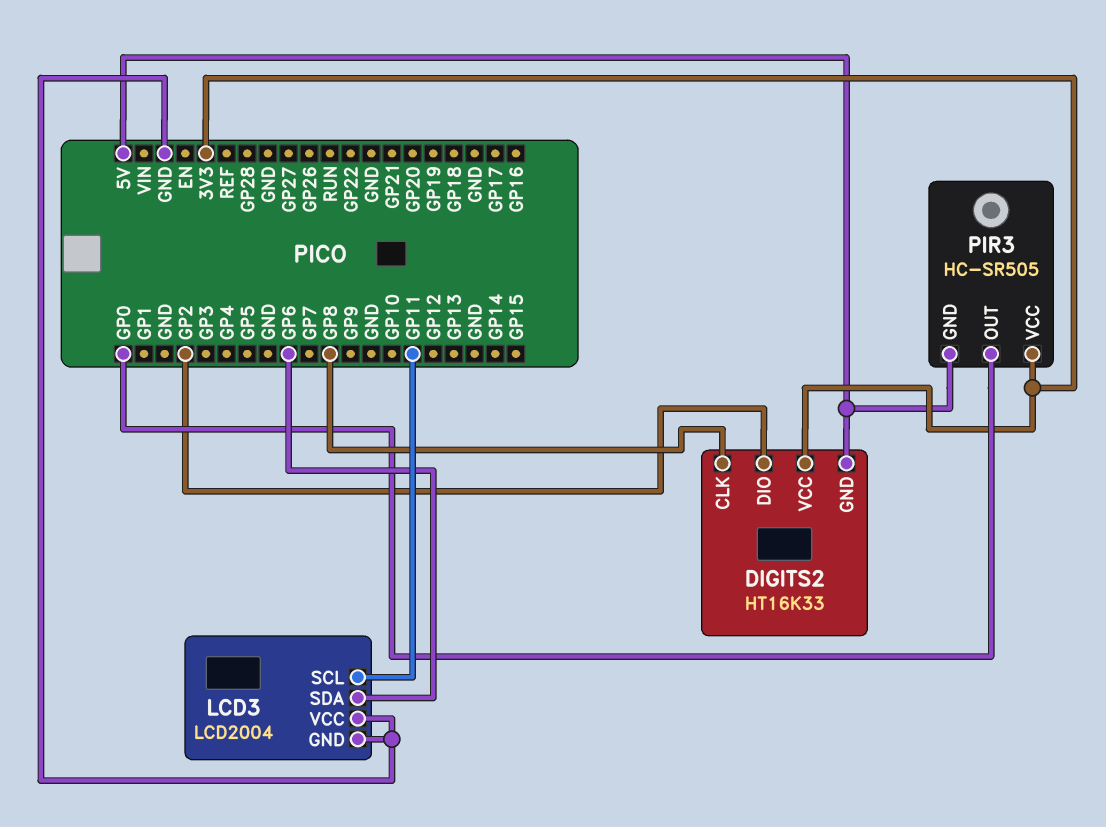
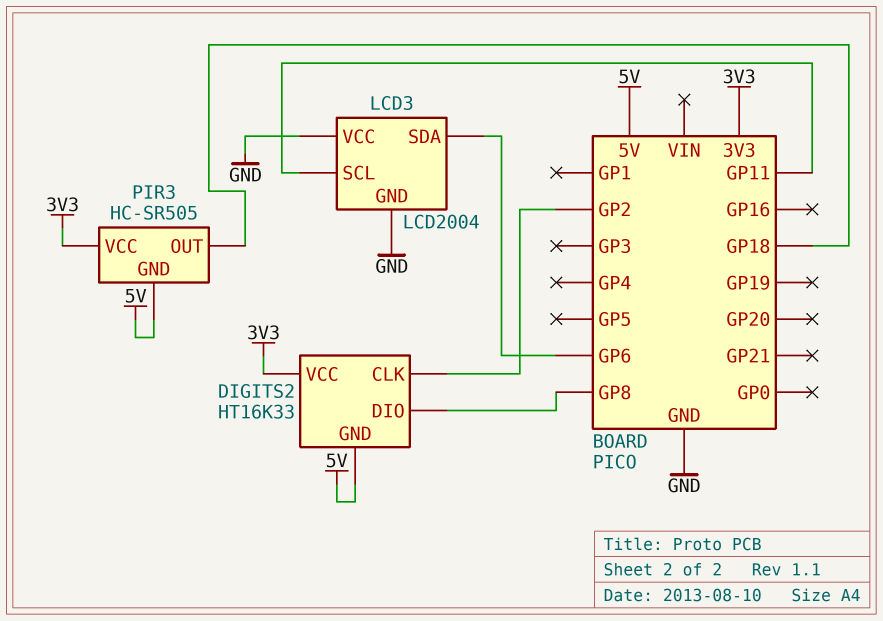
DIGITS2 pin CLK: GP8 -> GP2
DIGITS2 pin DIO: GP2 -> GP8
PIR3 pin OUT: GP0 -> GP18

